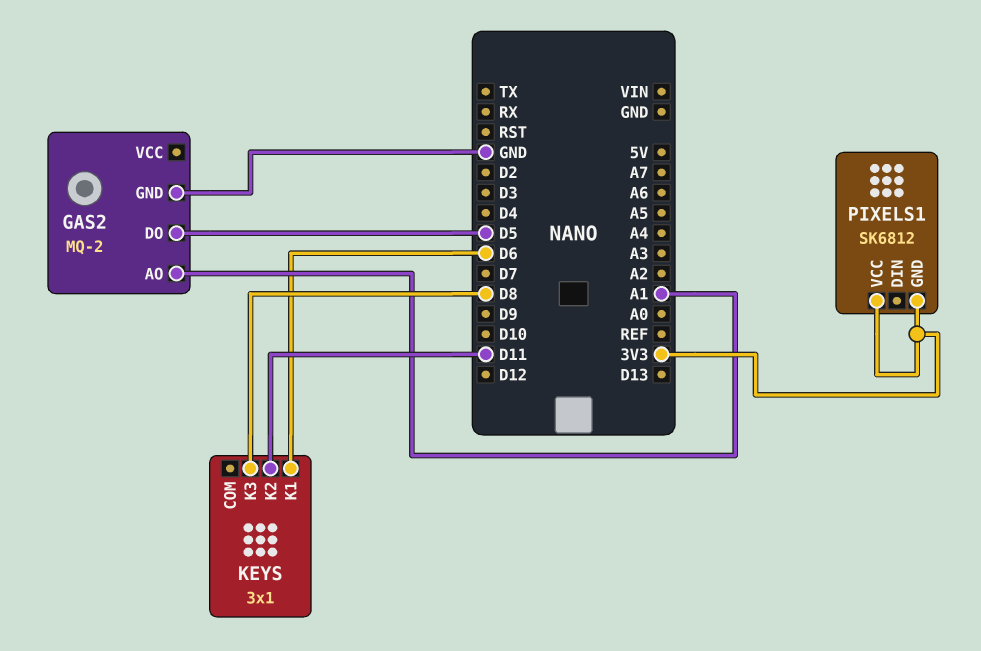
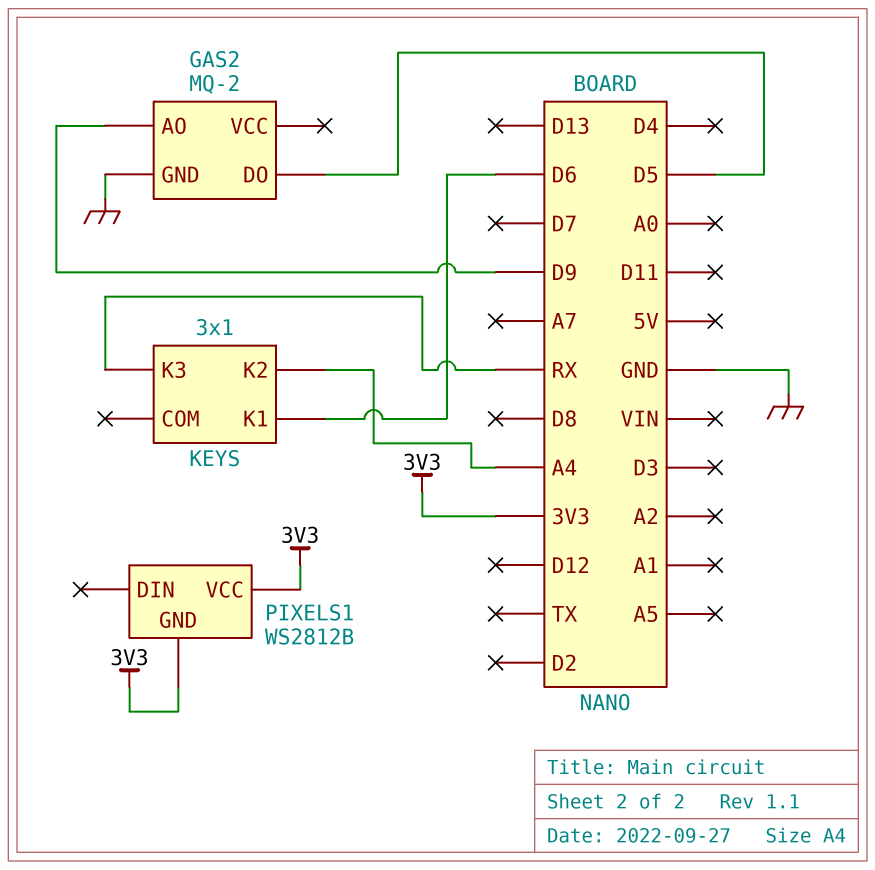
GAS2 pin AO: A1 -> D9
KEYS pin K2: D11 -> A4
KEYS pin K3: D8 -> RX
PIXELS1: SK6812 -> WS2812B

